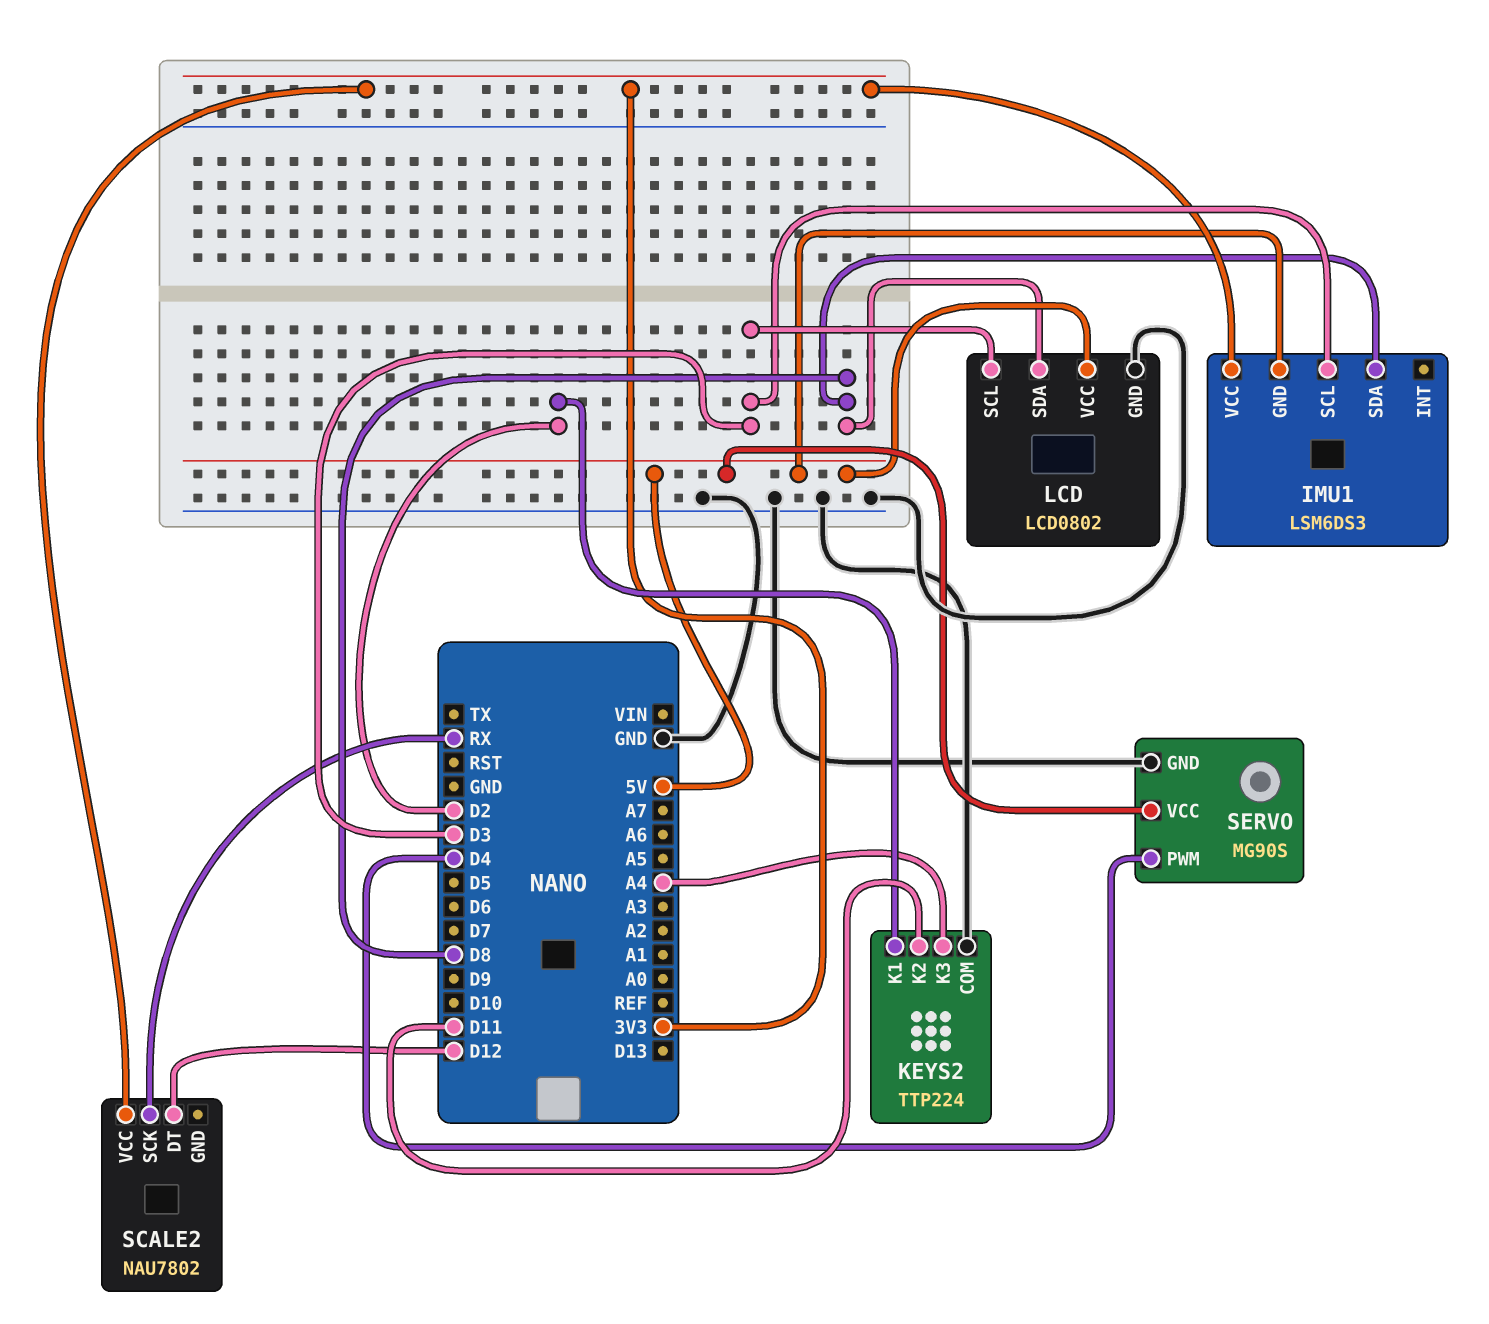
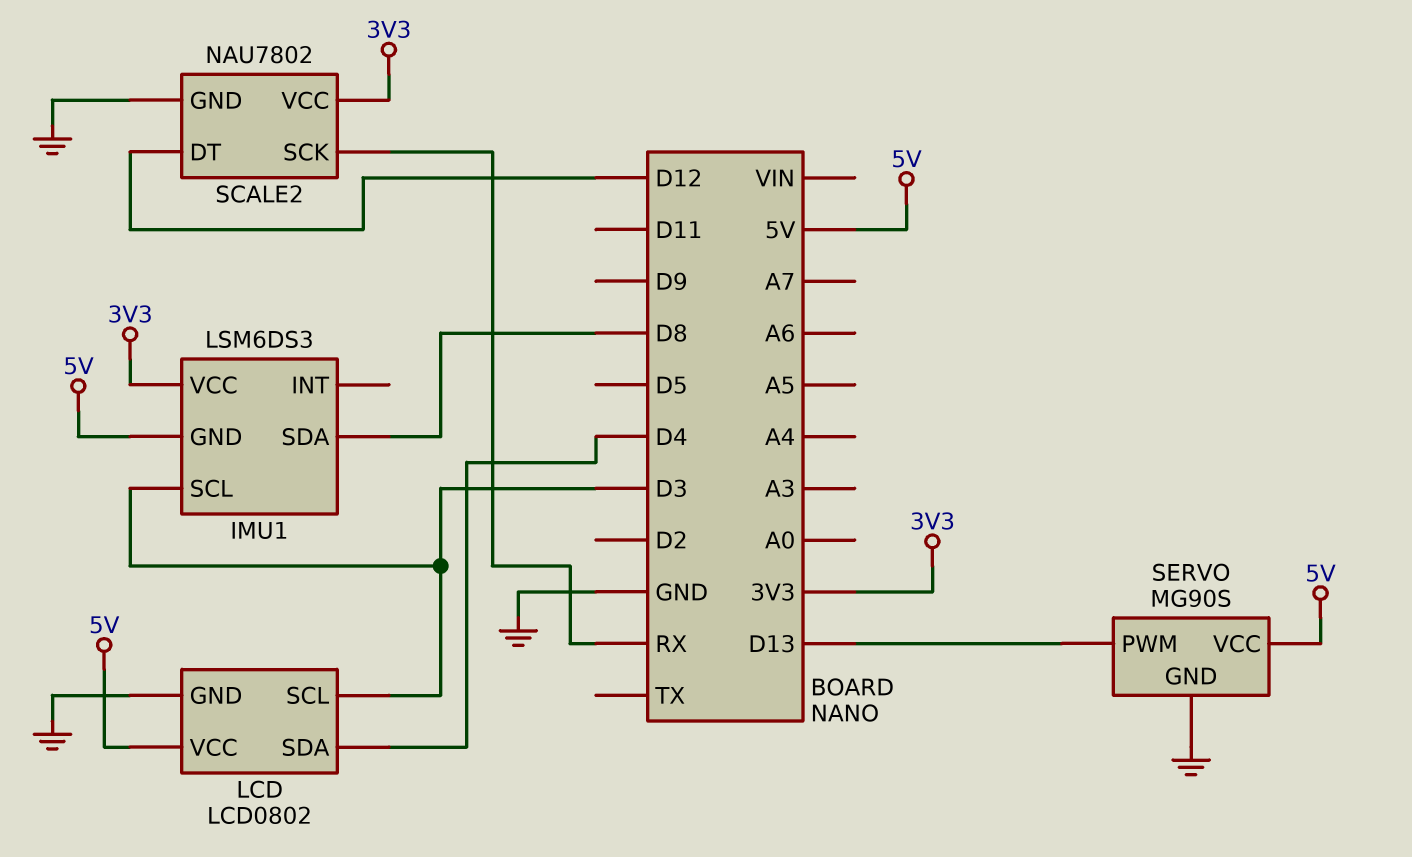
KEYS2: TTP224 -> none
KEYS2 pin COM: GND -> none
KEYS2 pin K1: D2 -> none
KEYS2 pin K2: D11 -> none
KEYS2 pin K3: A4 -> none
LCD pin SDA: D8 -> D4
SCALE2 pin GND: none -> GND
SERVO pin PWM: D4 -> D13

